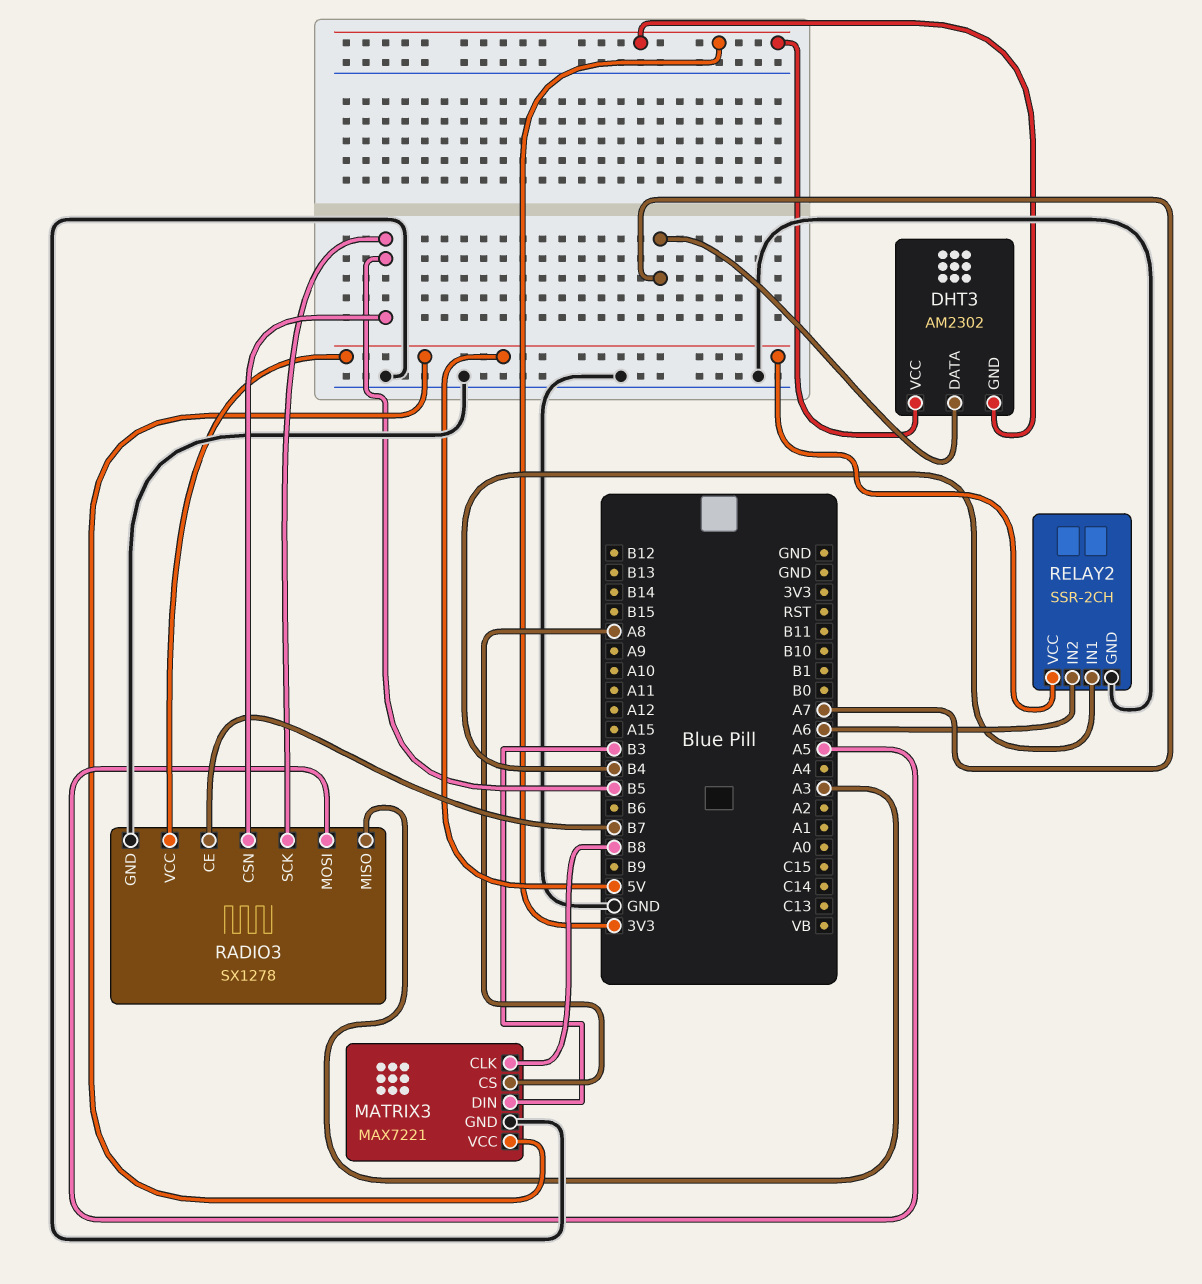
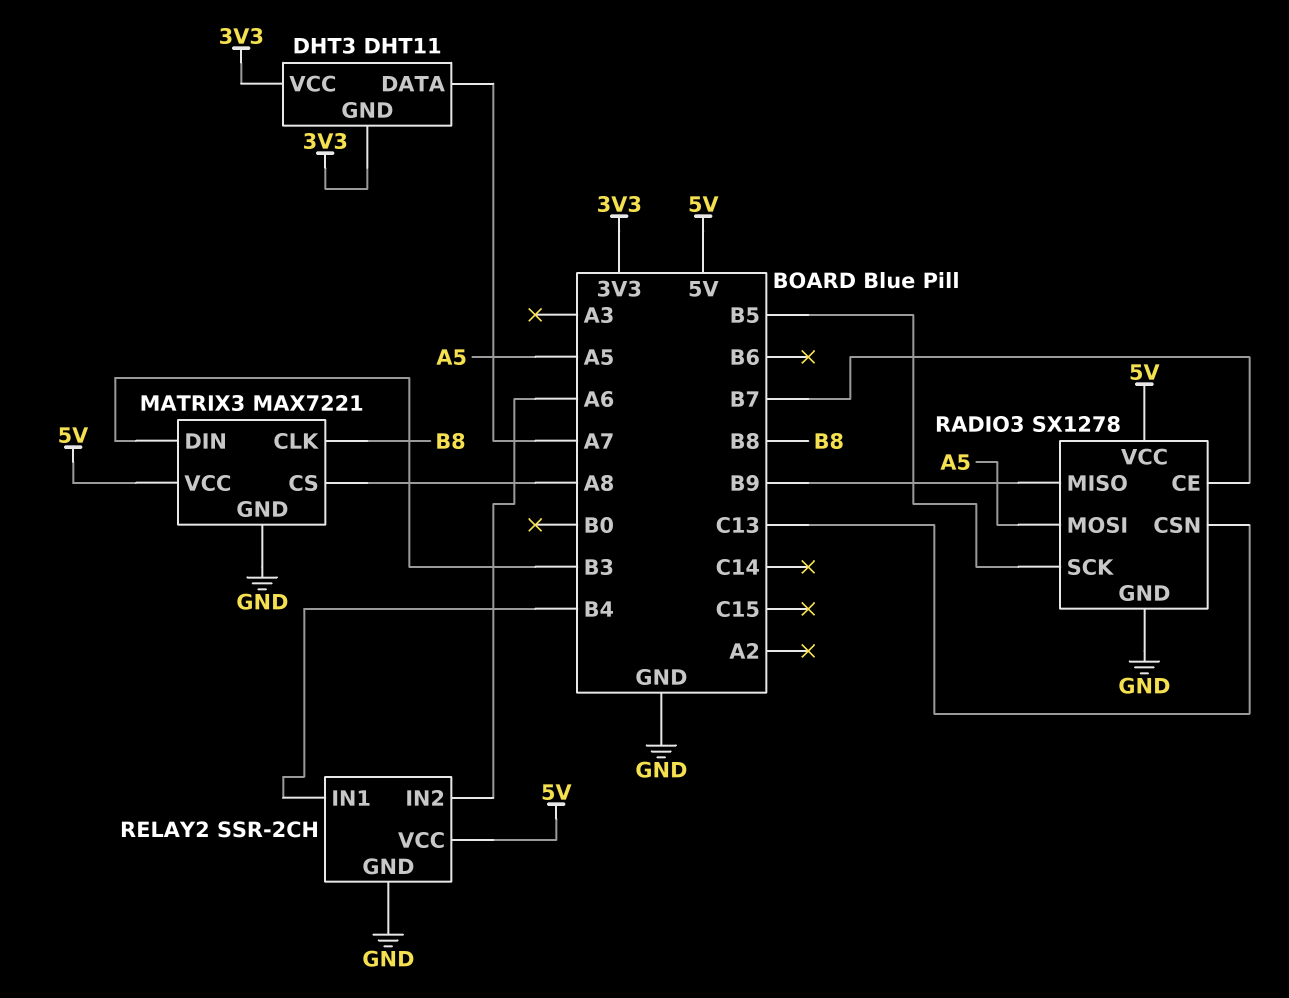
DHT3: AM2302 -> DHT11
RADIO3 pin CSN: B5 -> C13
RADIO3 pin MISO: A3 -> B9

